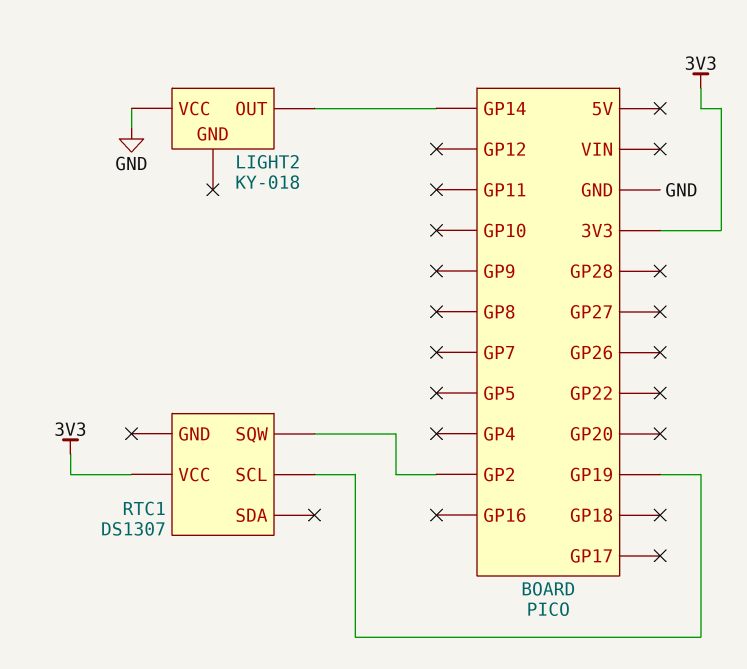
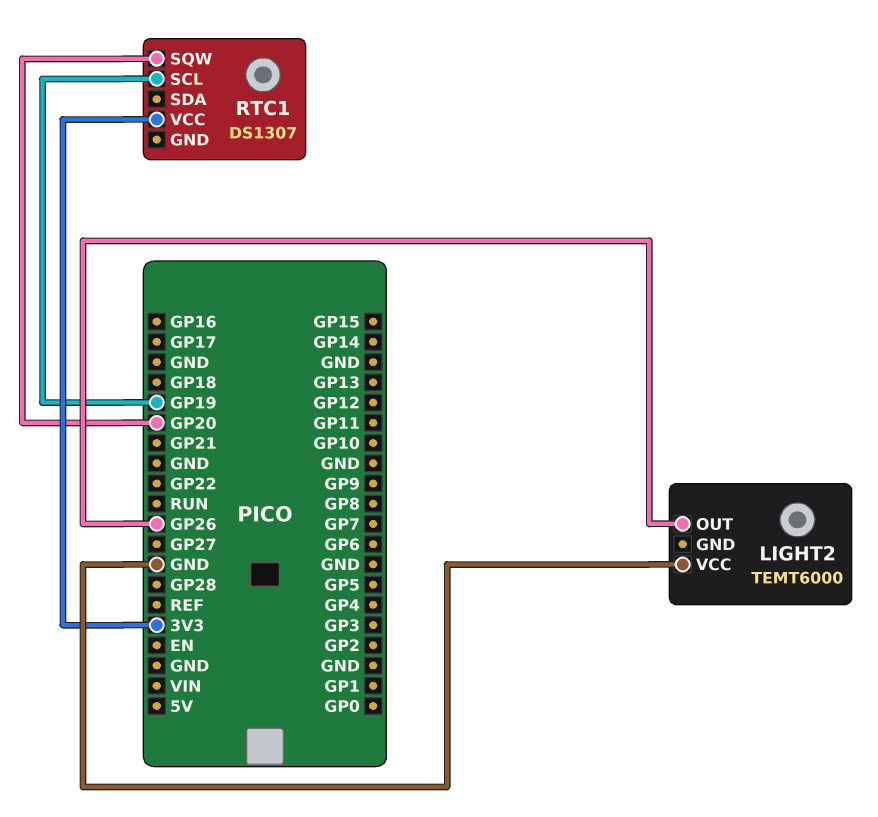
LIGHT2: KY-018 -> TEMT6000
LIGHT2 pin OUT: GP14 -> GP26
RTC1 pin SQW: GP2 -> GP20

